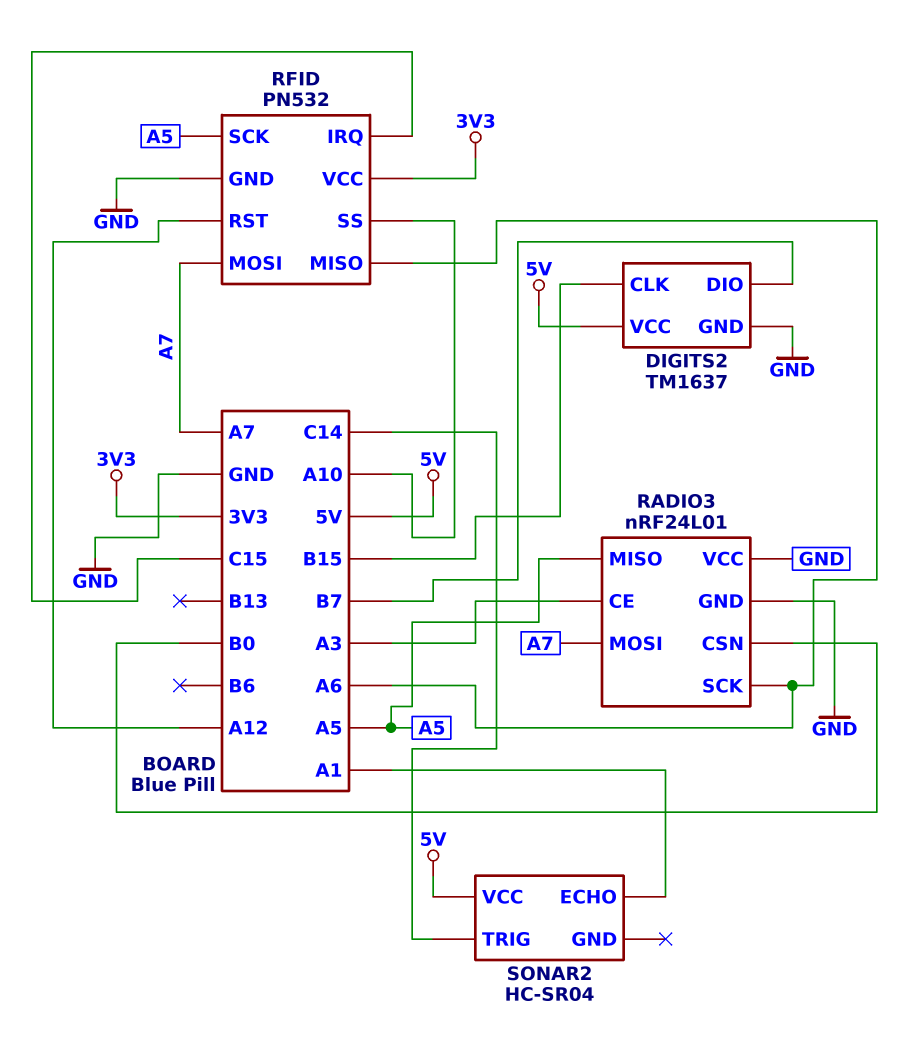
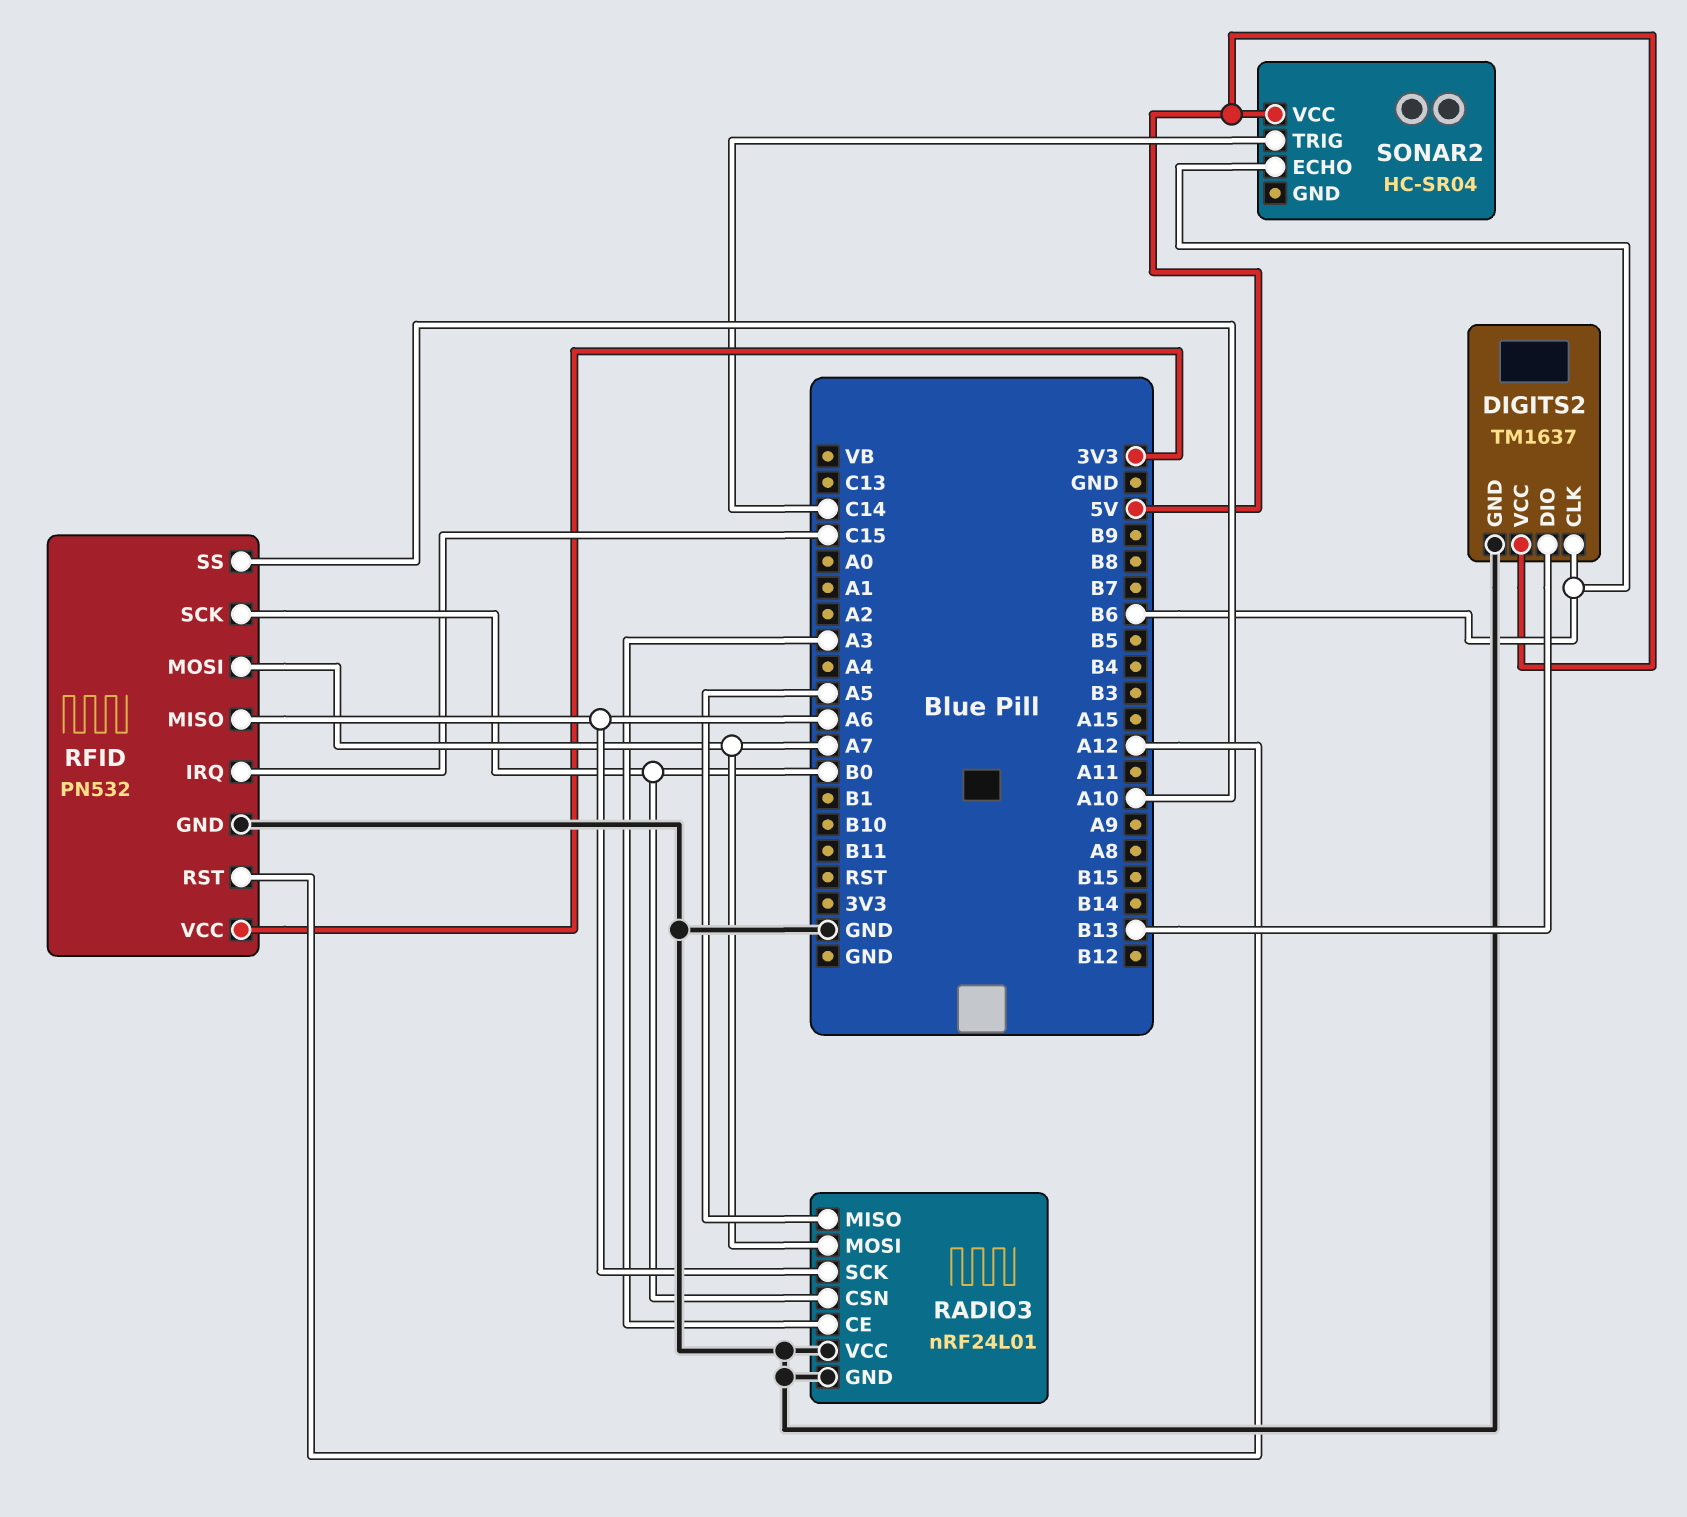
DIGITS2 pin CLK: B15 -> B6
DIGITS2 pin DIO: B7 -> B13
RFID pin SCK: A5 -> B0
SONAR2 pin ECHO: A1 -> B6

